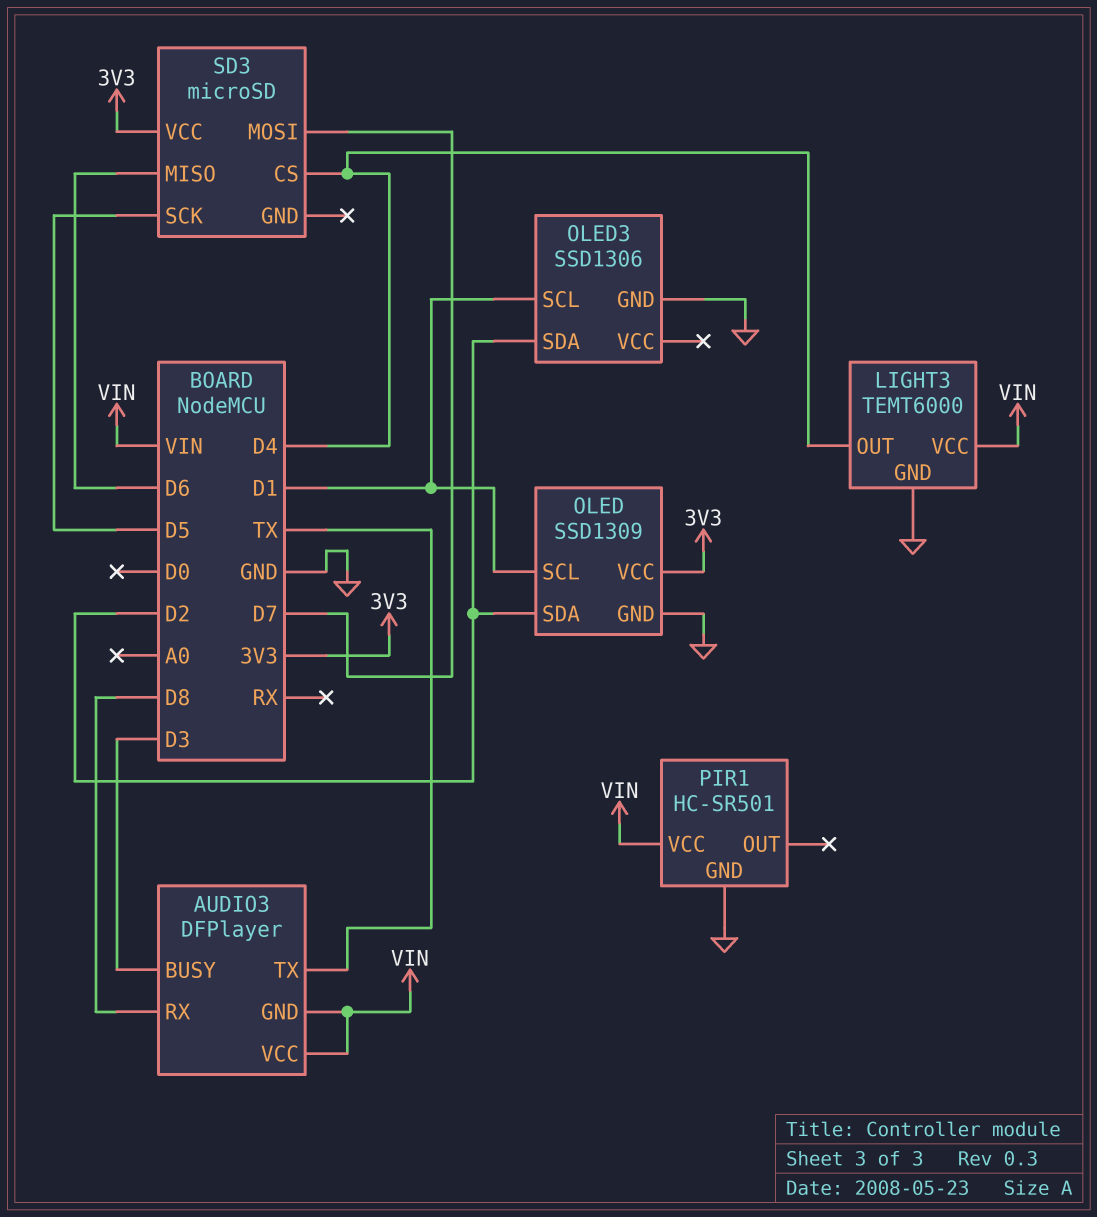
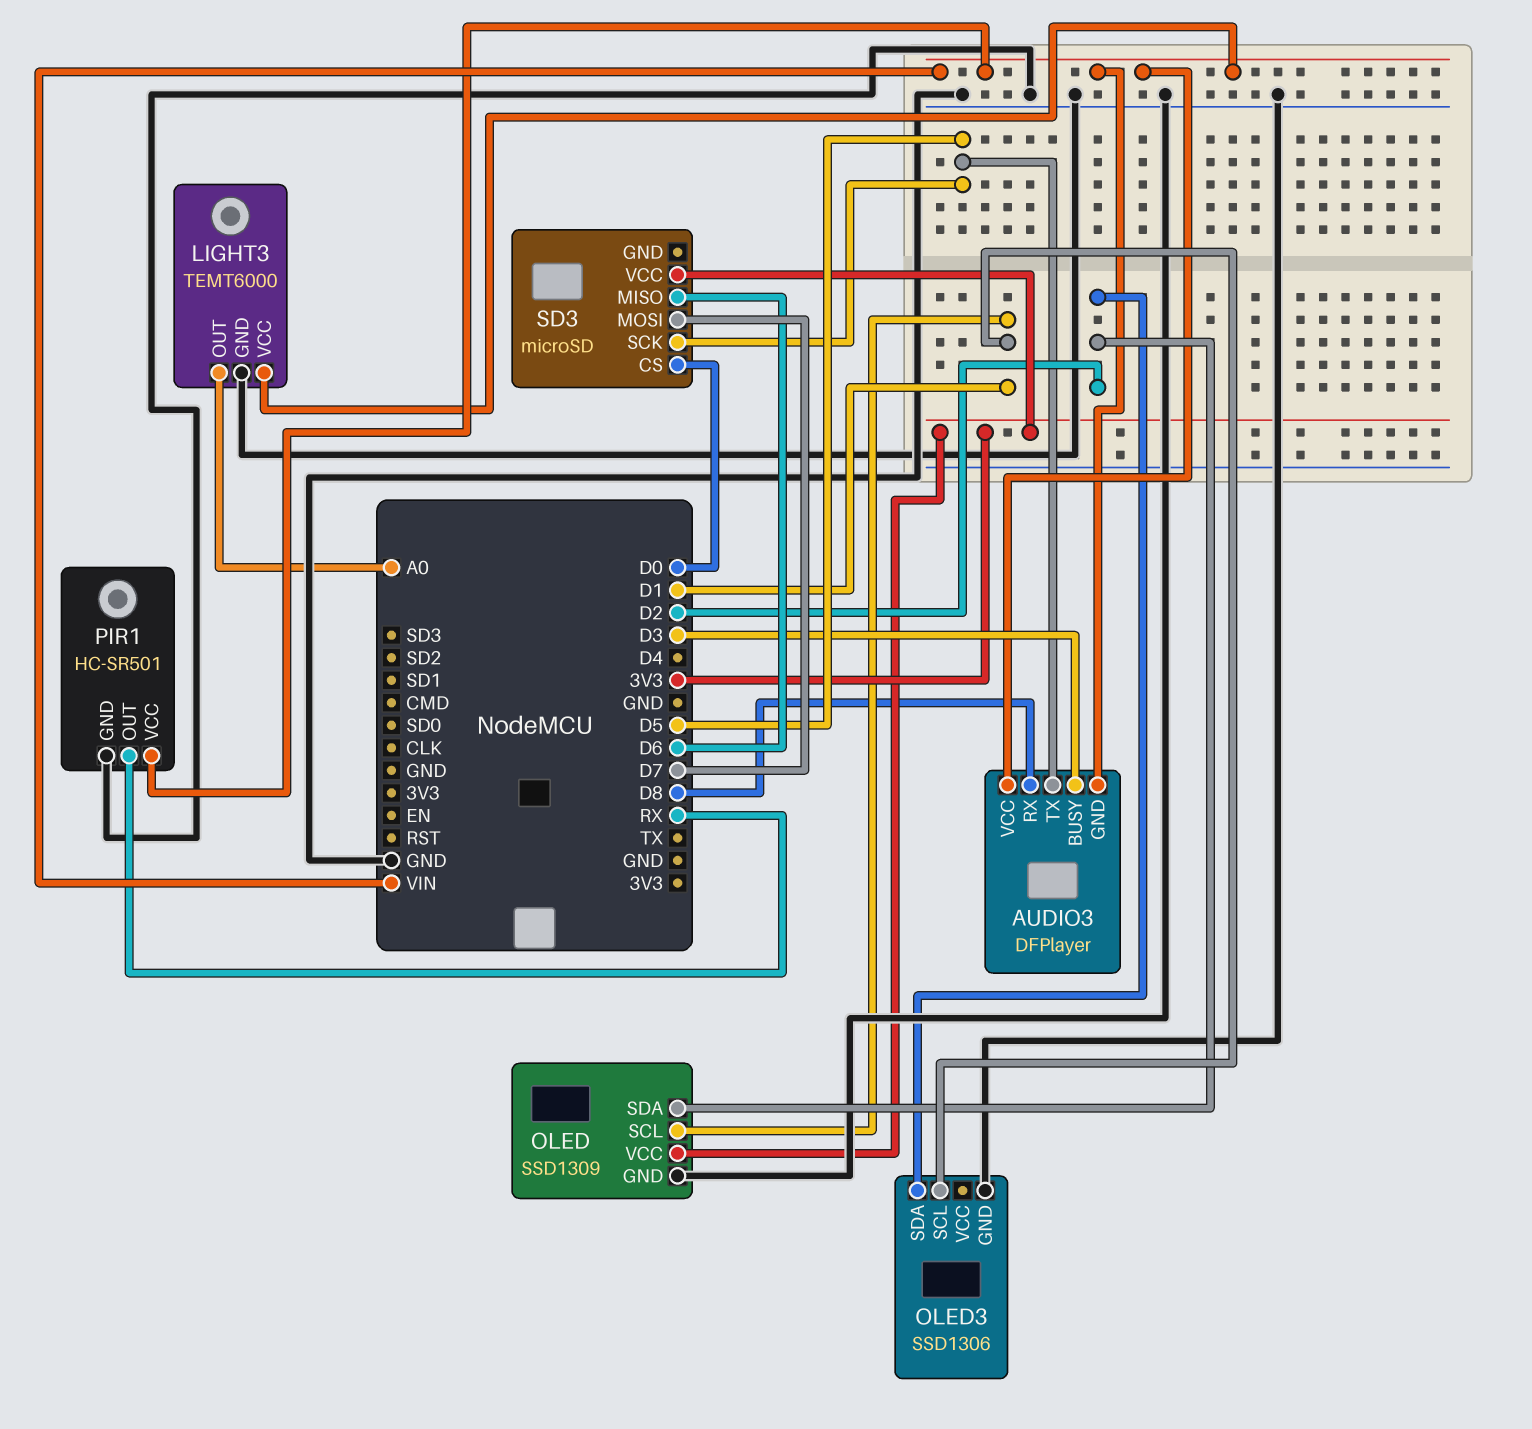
AUDIO3 pin TX: TX -> D5
LIGHT3 pin OUT: D4 -> A0
PIR1 pin OUT: none -> RX
SD3 pin CS: D4 -> D0

